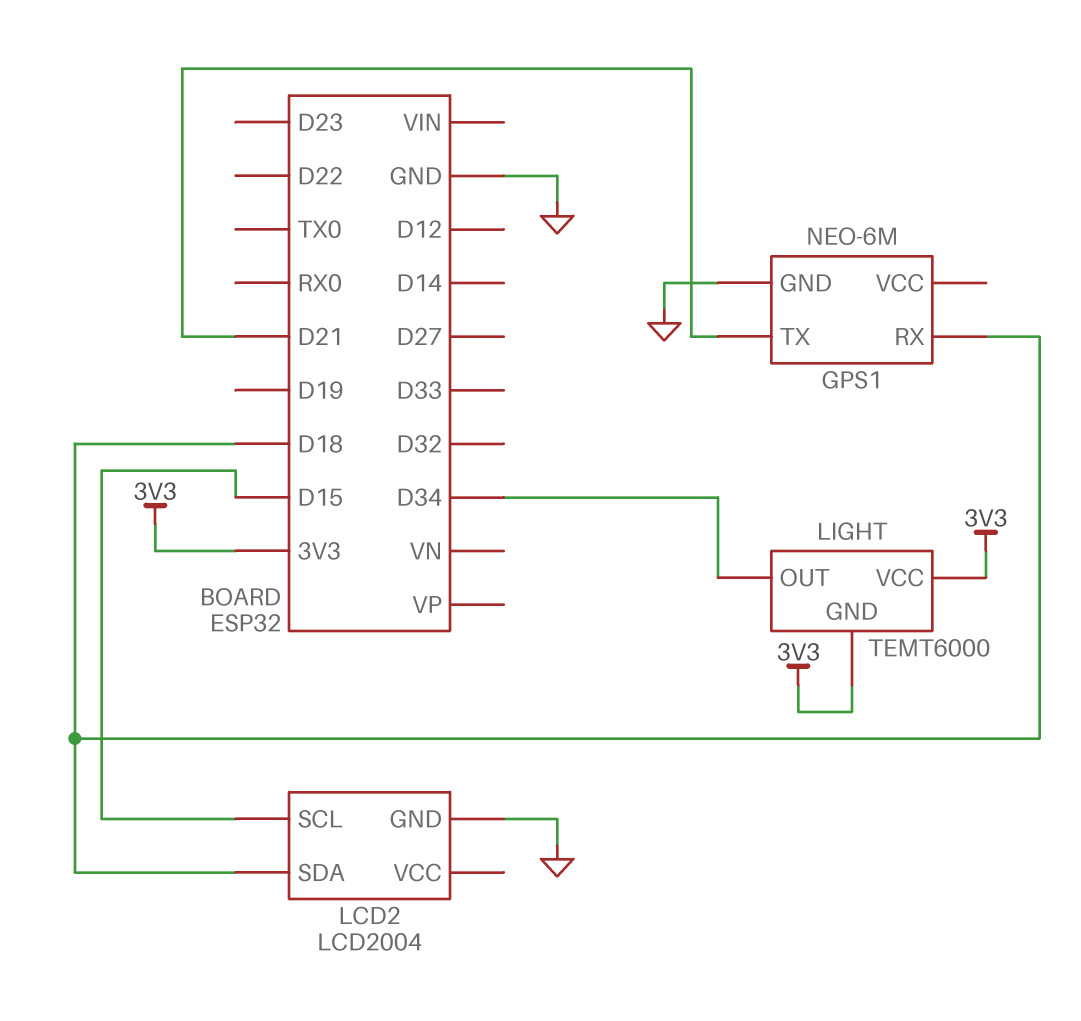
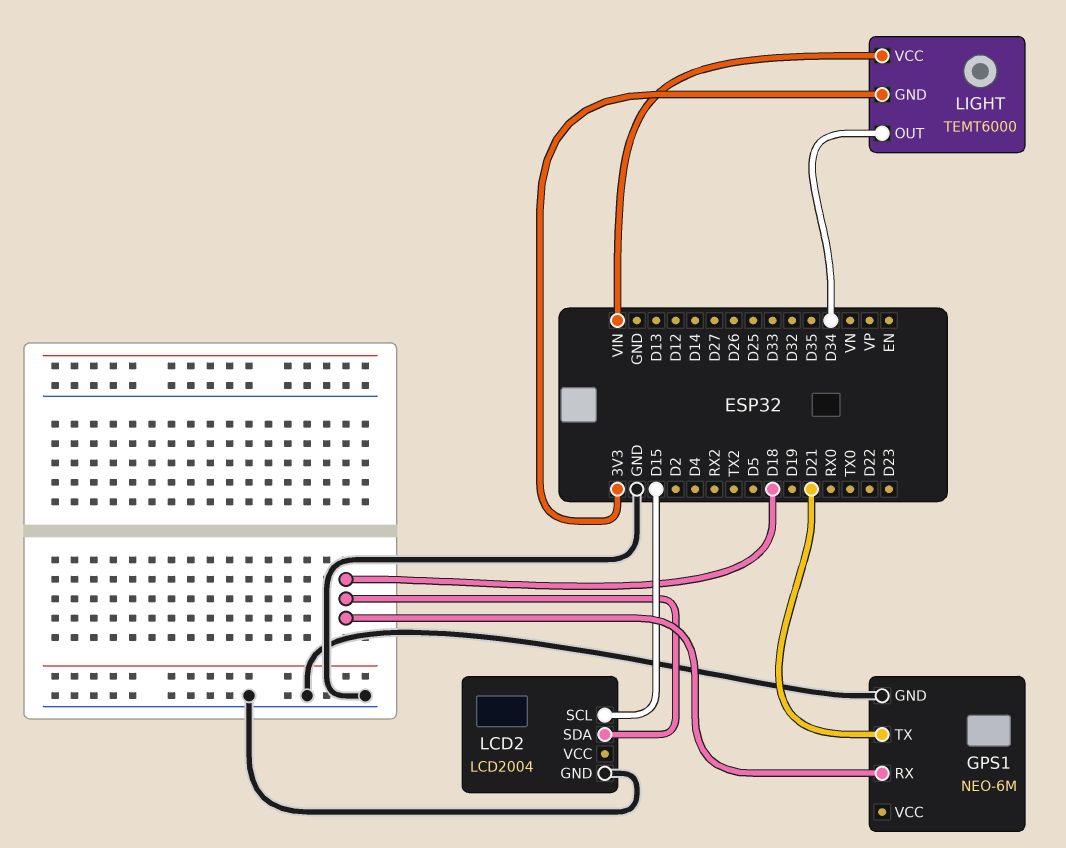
LIGHT pin VCC: 3V3 -> VIN

